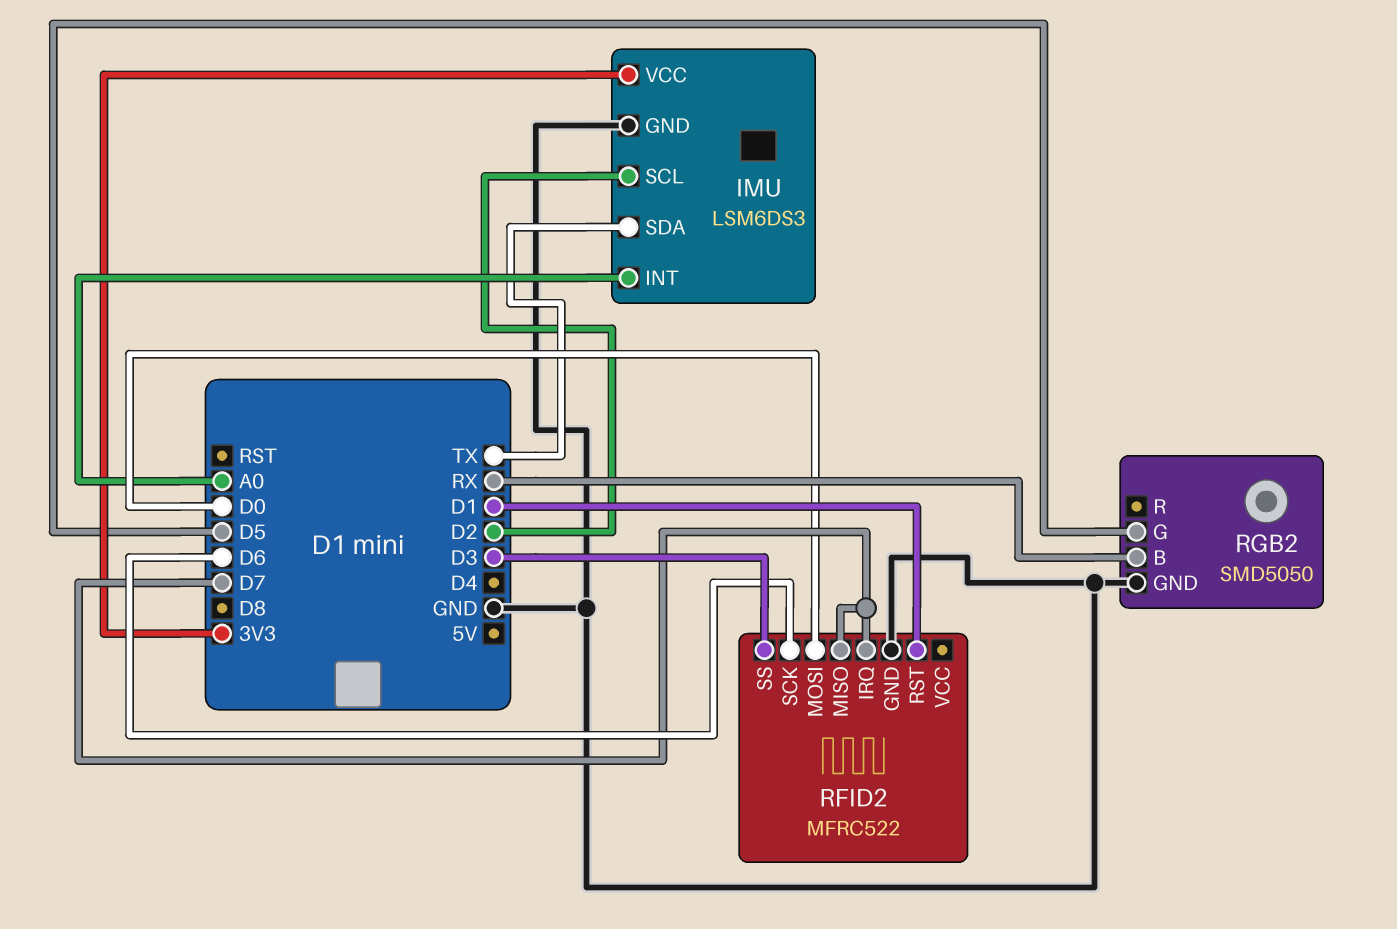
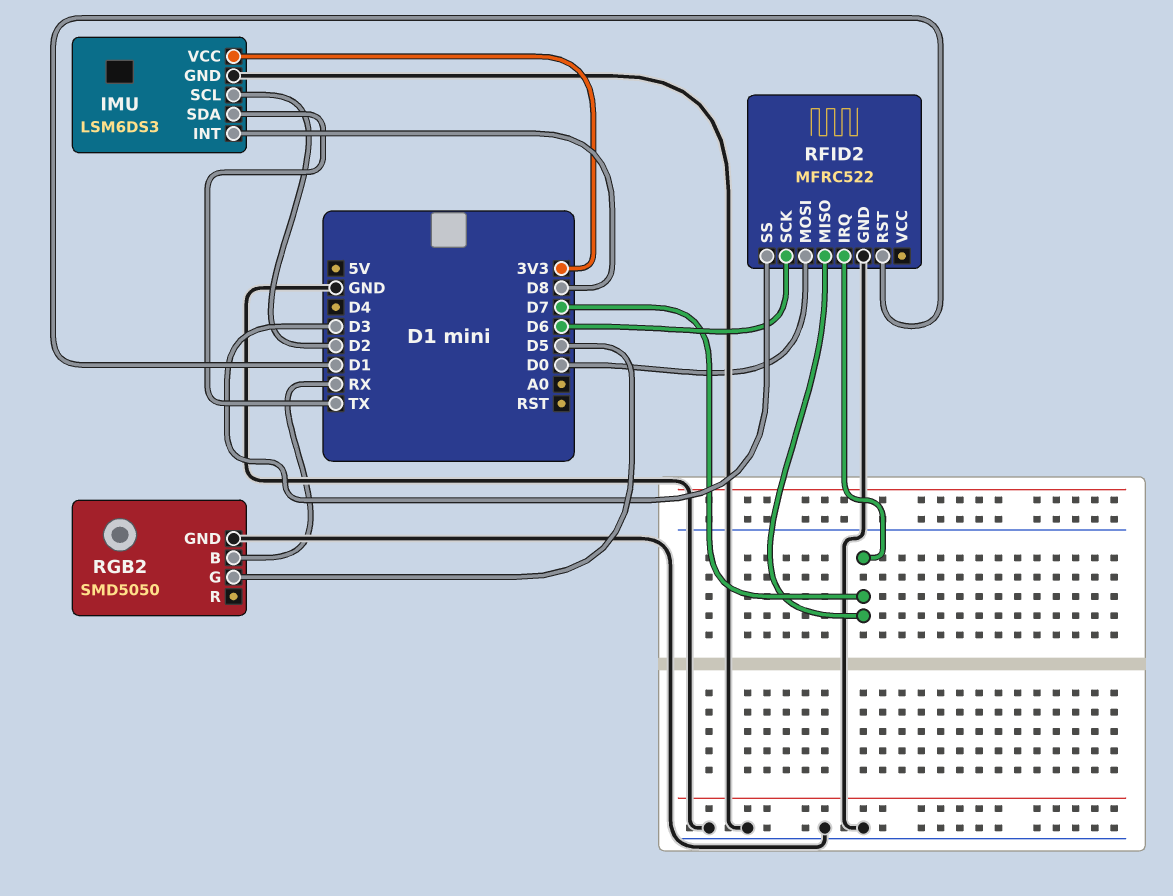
IMU pin INT: A0 -> D8

